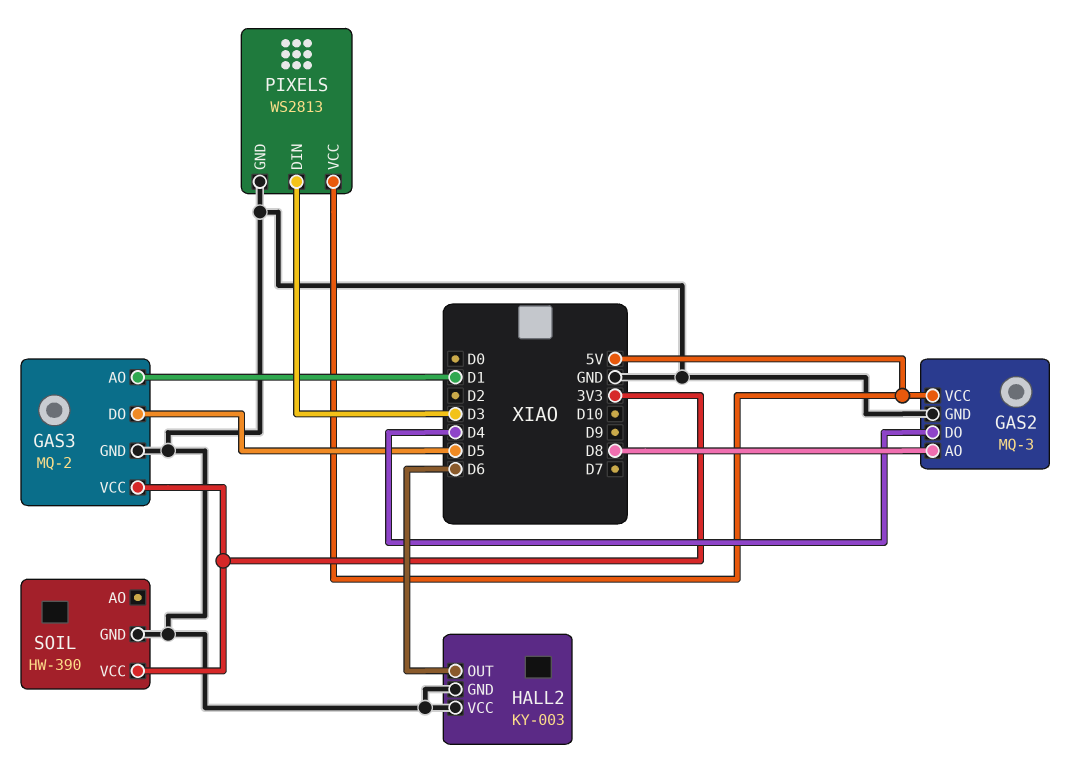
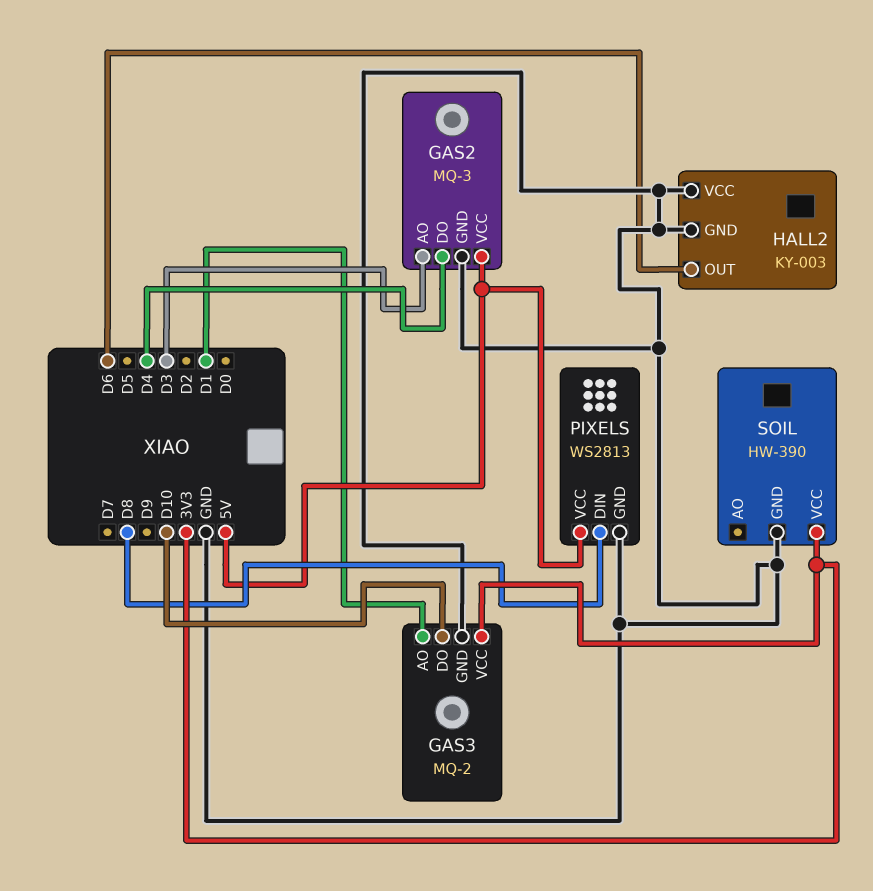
GAS2 pin AO: D8 -> D3
GAS3 pin DO: D5 -> D10
PIXELS pin DIN: D3 -> D8

